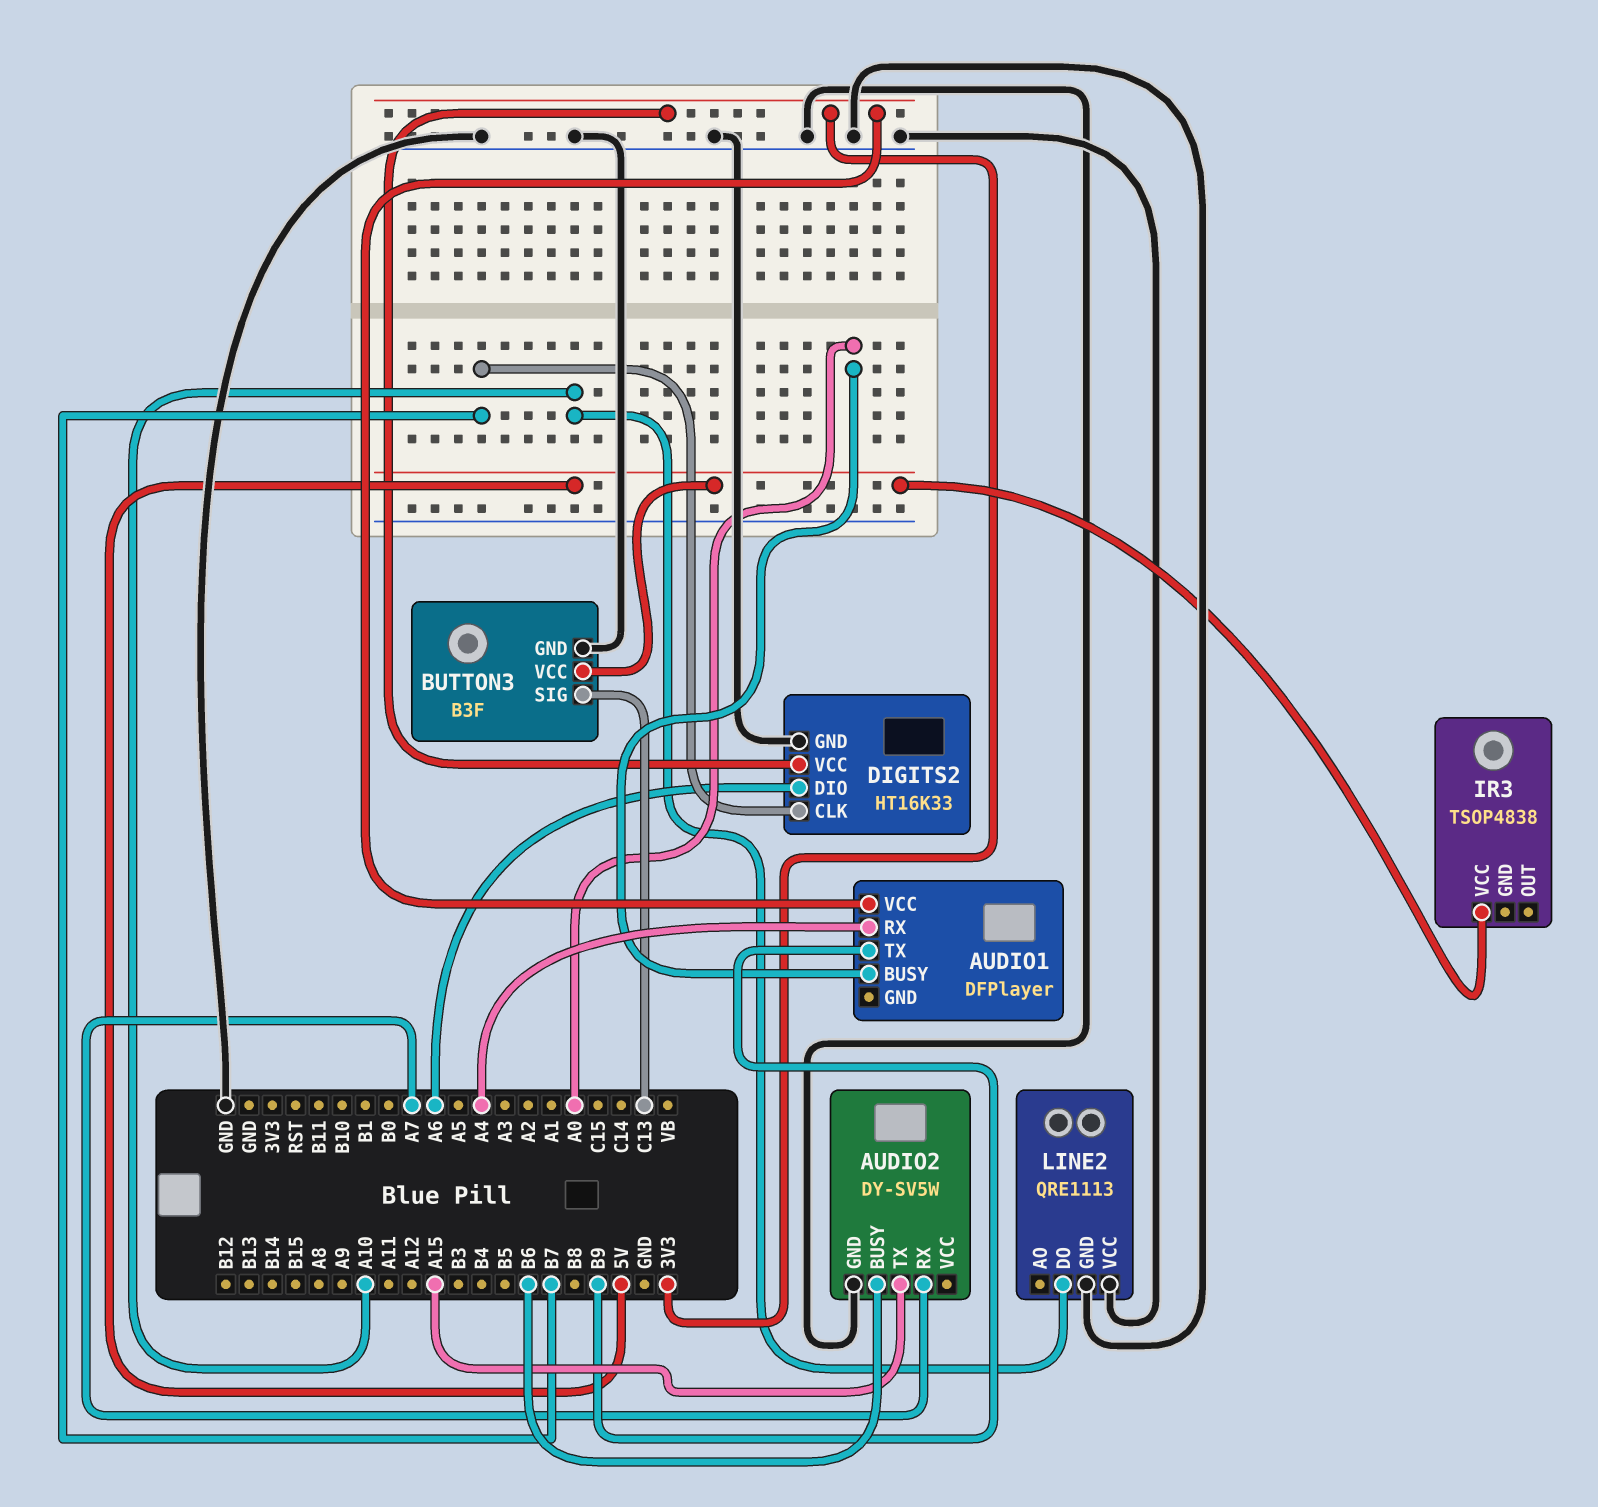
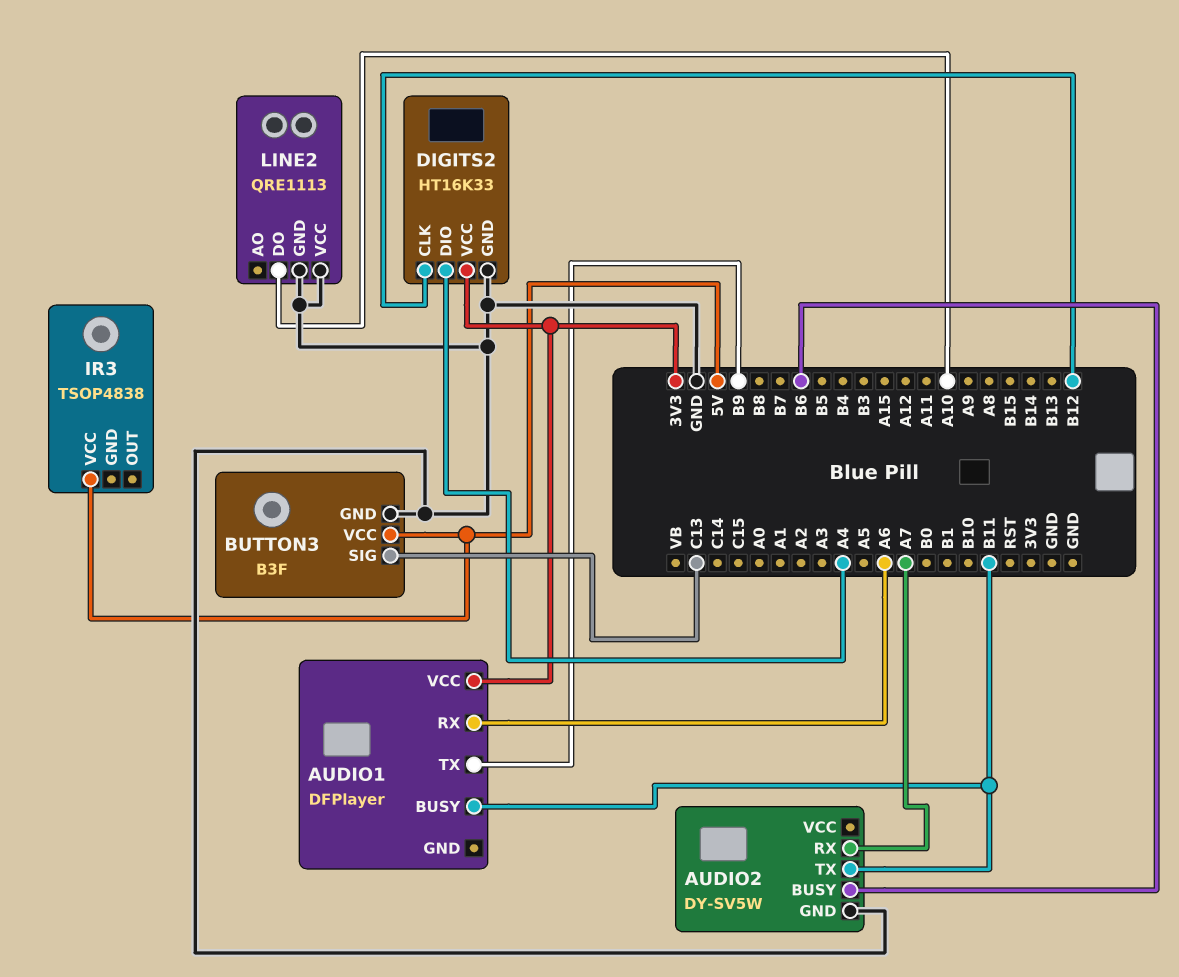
AUDIO1 pin BUSY: A0 -> B11
AUDIO1 pin RX: A4 -> A6
AUDIO2 pin TX: A15 -> B11
DIGITS2 pin CLK: B7 -> B12
DIGITS2 pin DIO: A6 -> A4

